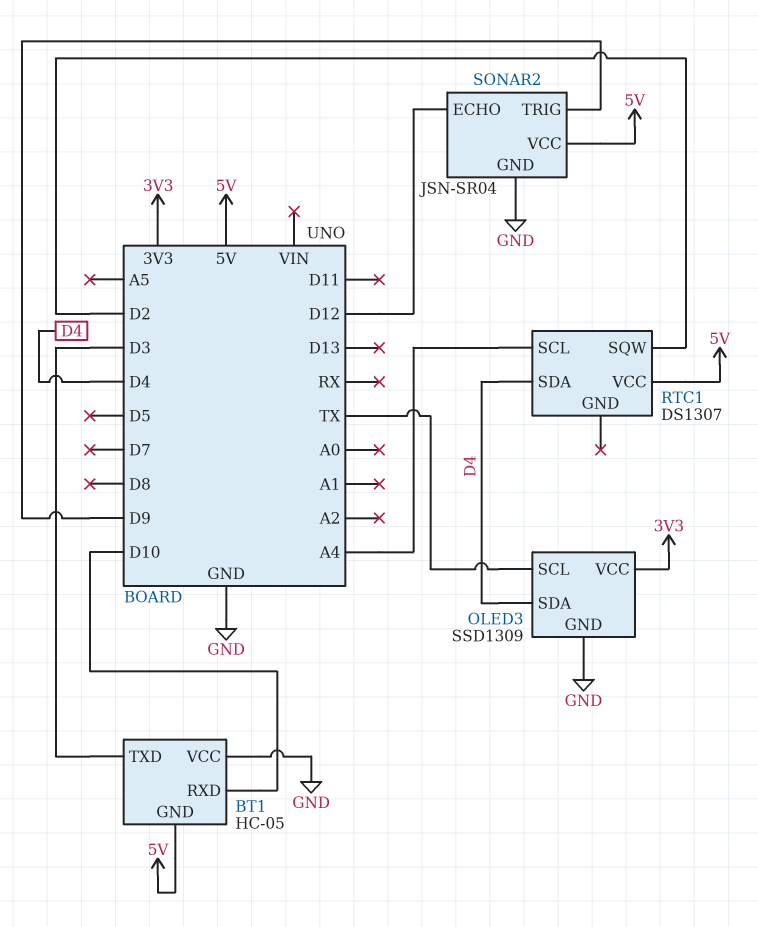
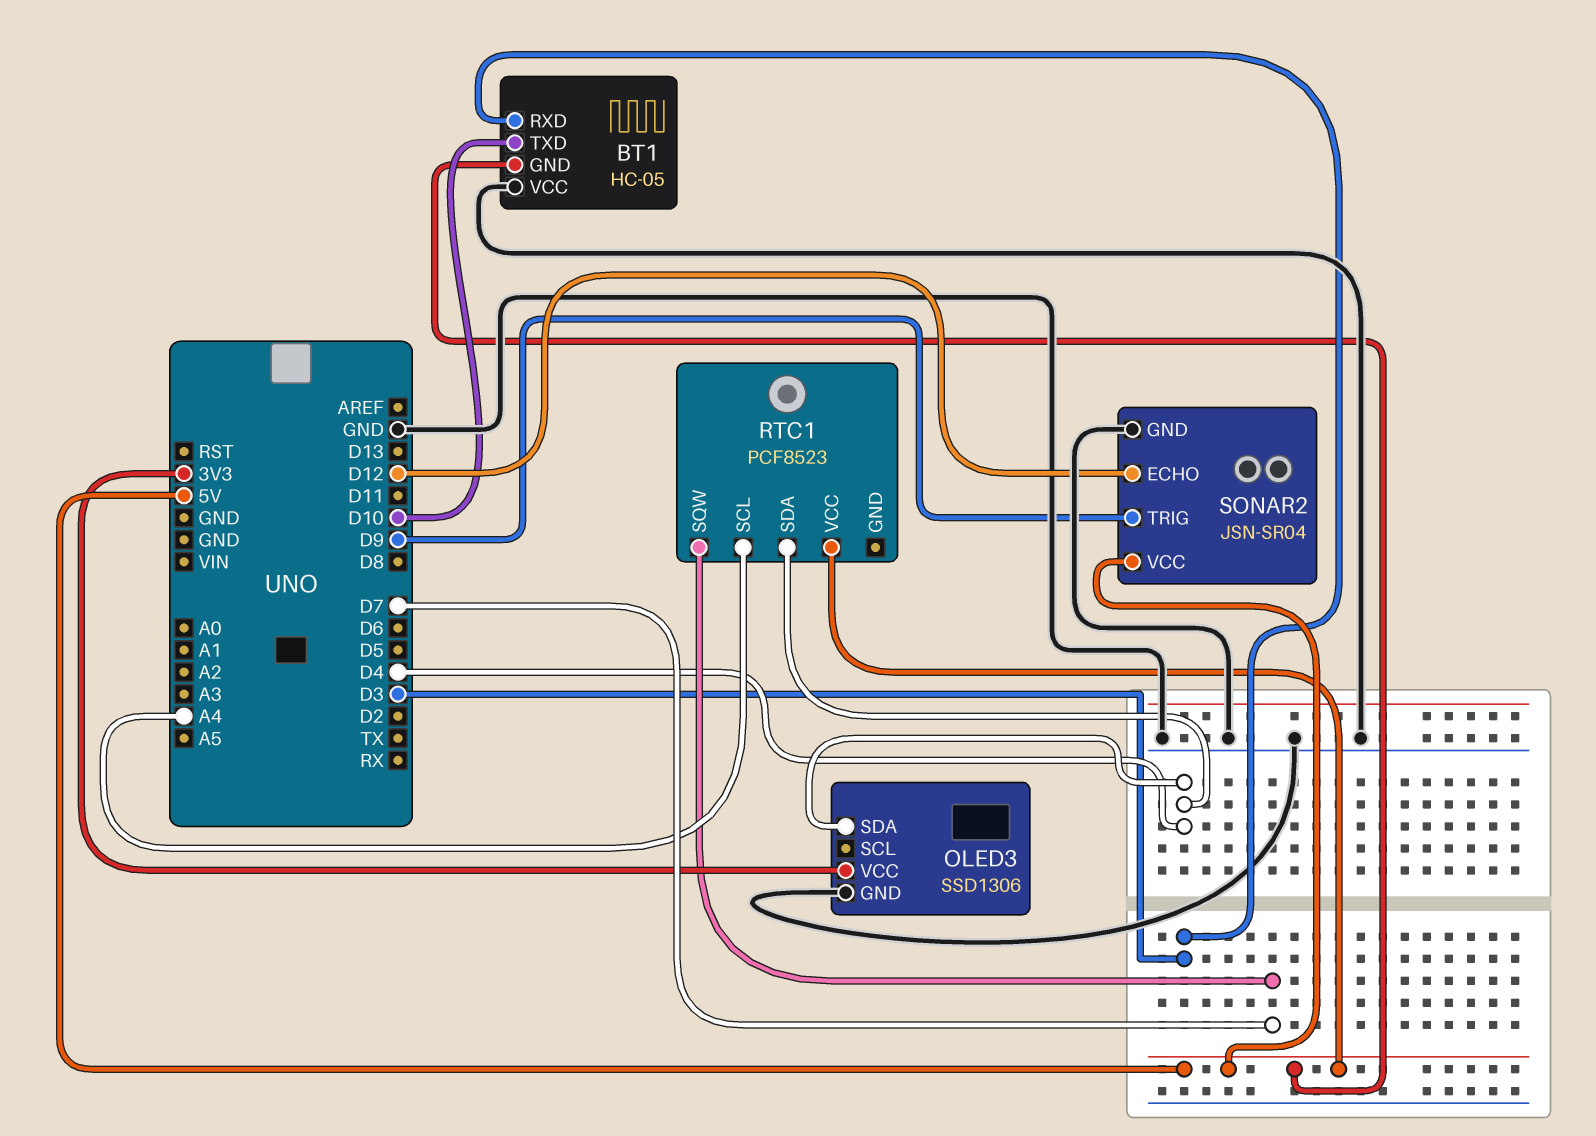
BT1 pin RXD: D10 -> D3
BT1 pin TXD: D3 -> D10
OLED3: SSD1309 -> SSD1306
OLED3 pin SCL: TX -> none
RTC1: DS1307 -> PCF8523
RTC1 pin SQW: D2 -> D7

